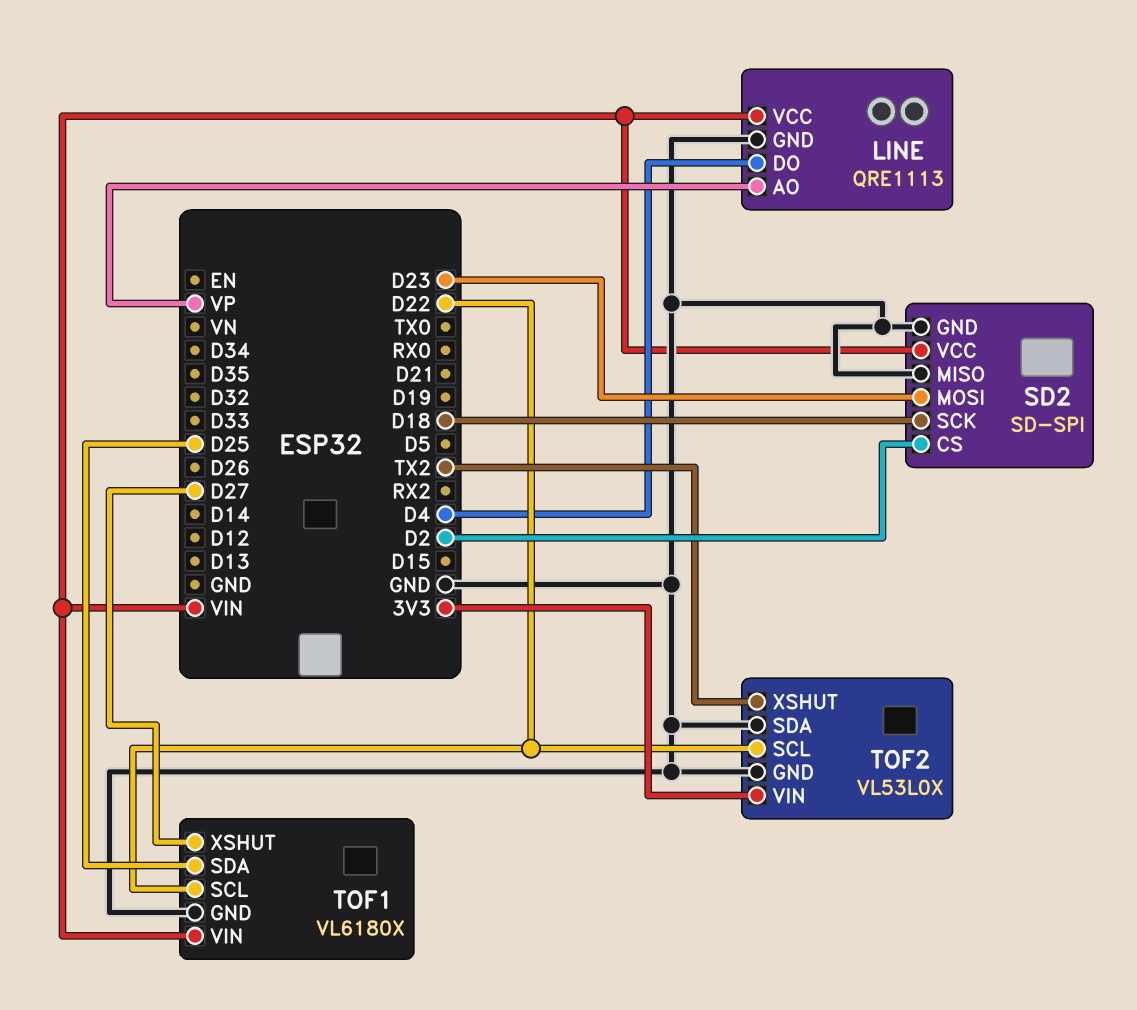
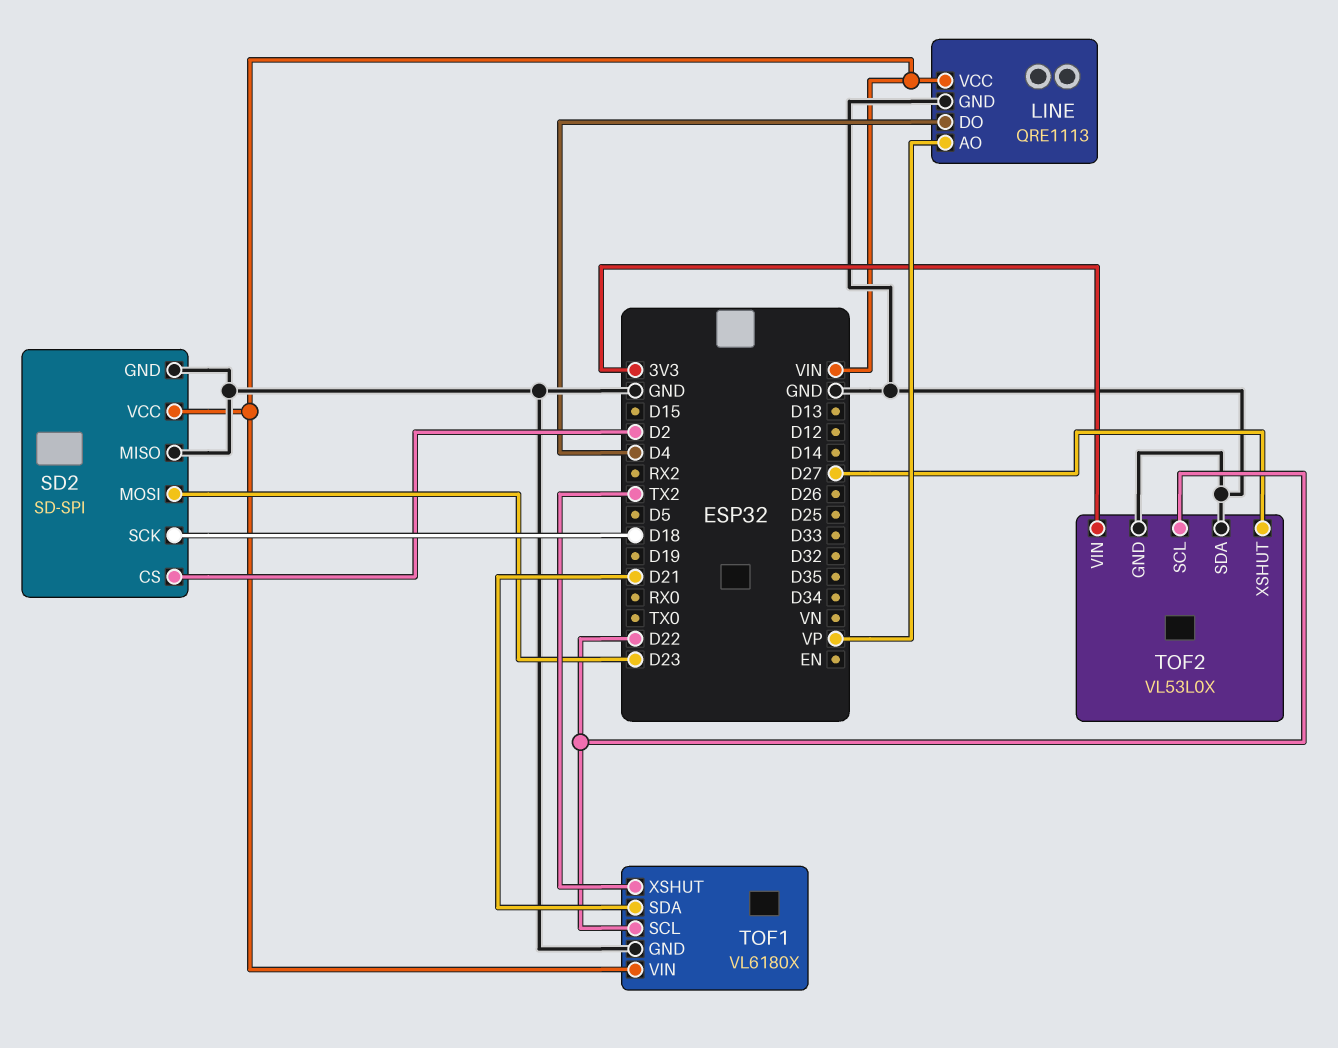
TOF1 pin SDA: D25 -> D21
TOF1 pin XSHUT: D27 -> TX2
TOF2 pin XSHUT: TX2 -> D27

